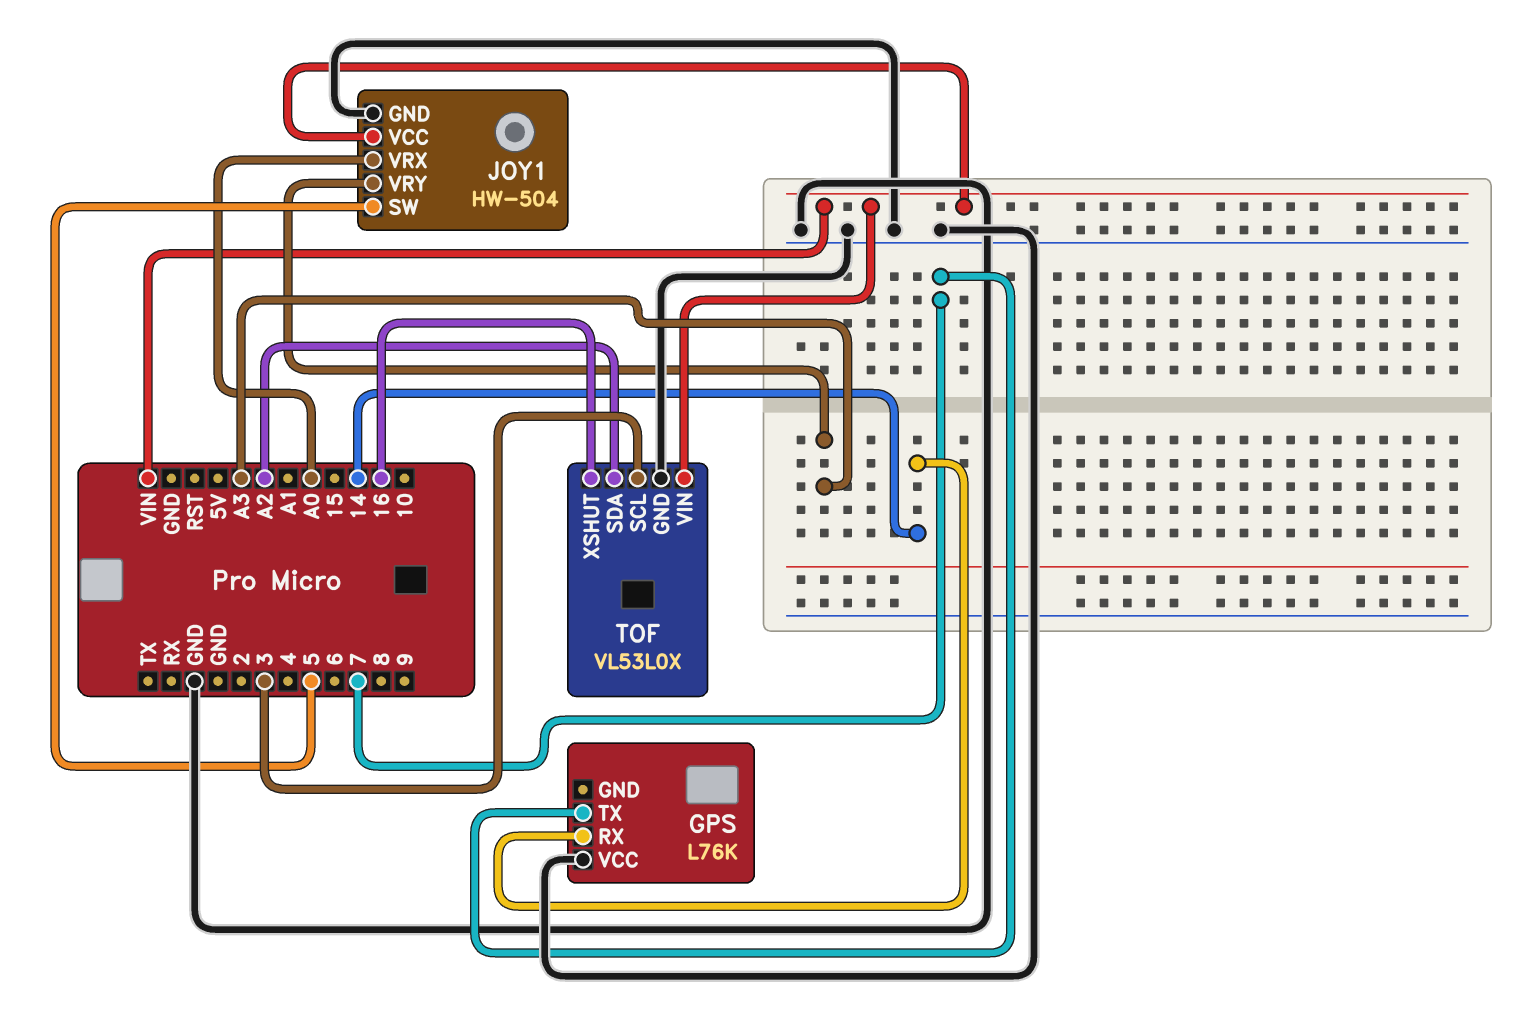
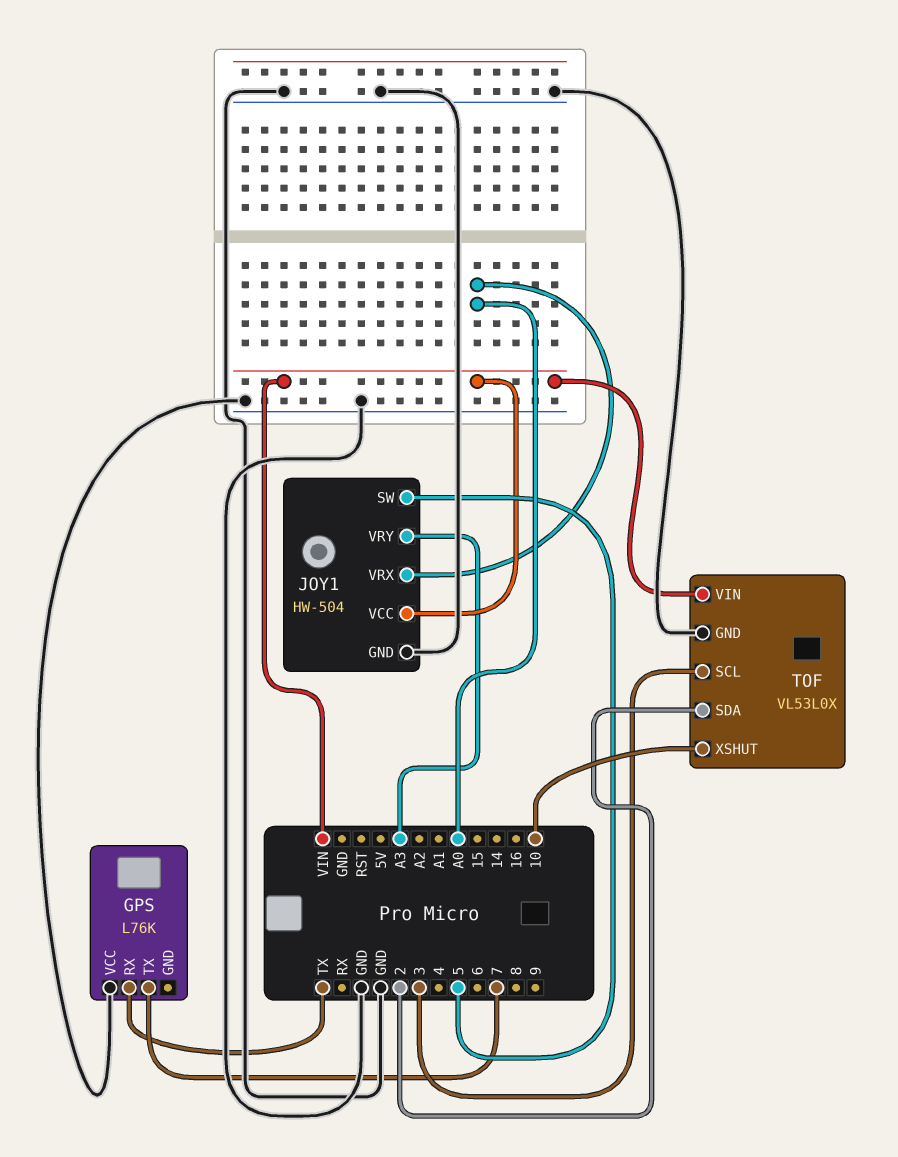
GPS pin RX: 14 -> TX
TOF pin SDA: A2 -> 2
TOF pin XSHUT: 16 -> 10

